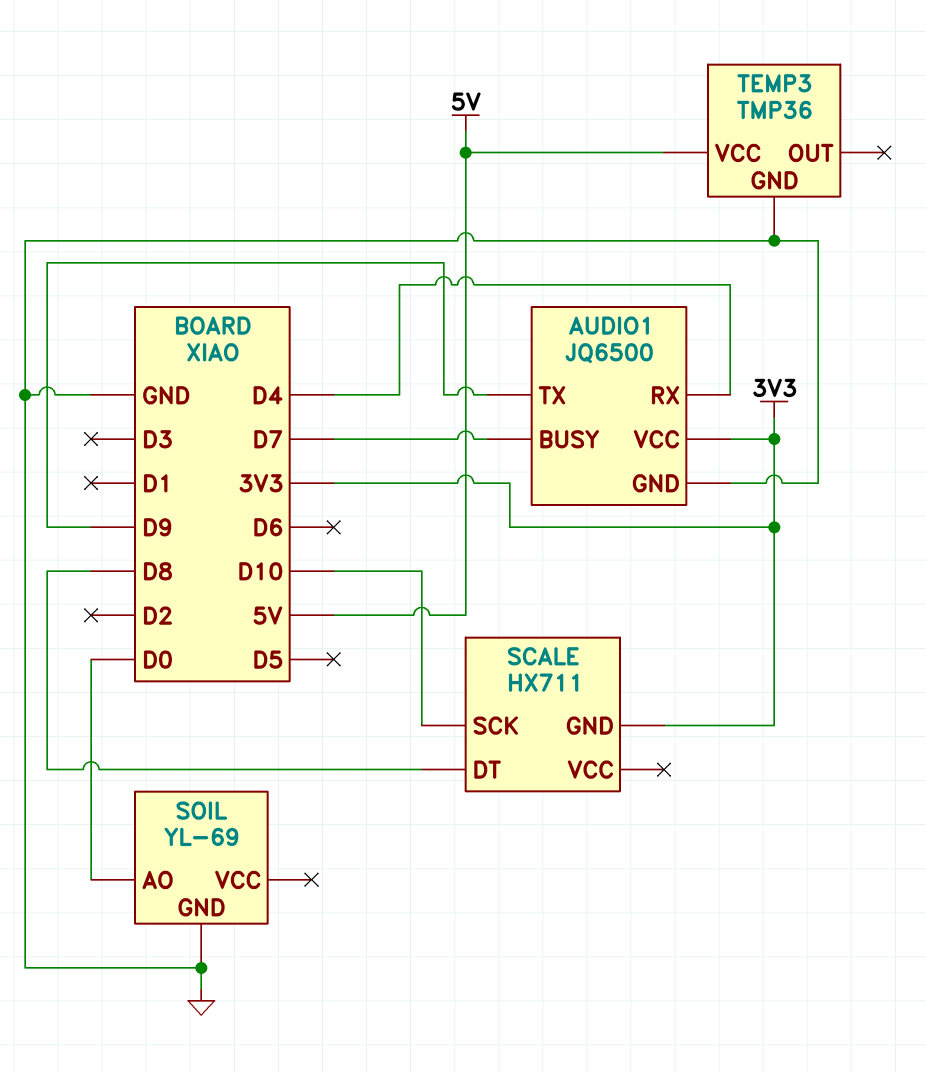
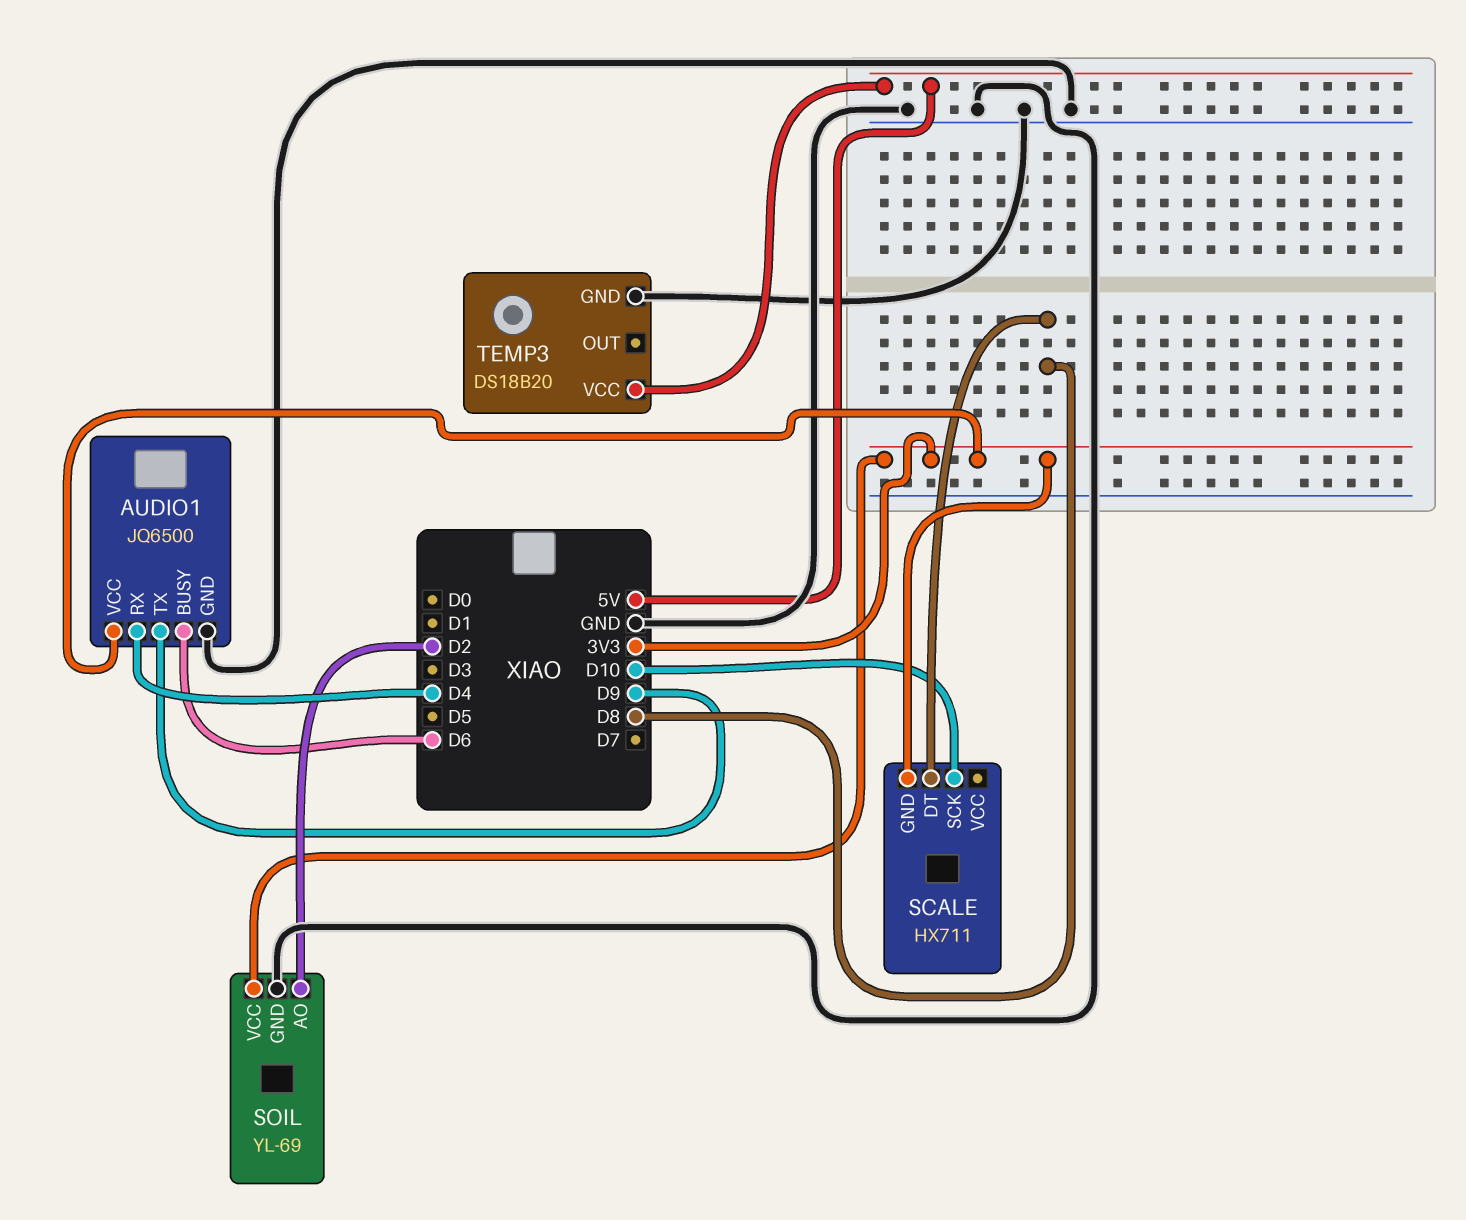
AUDIO1 pin BUSY: D7 -> D6
SOIL pin AO: D0 -> D2
SOIL pin VCC: none -> 3V3
TEMP3: TMP36 -> DS18B20

